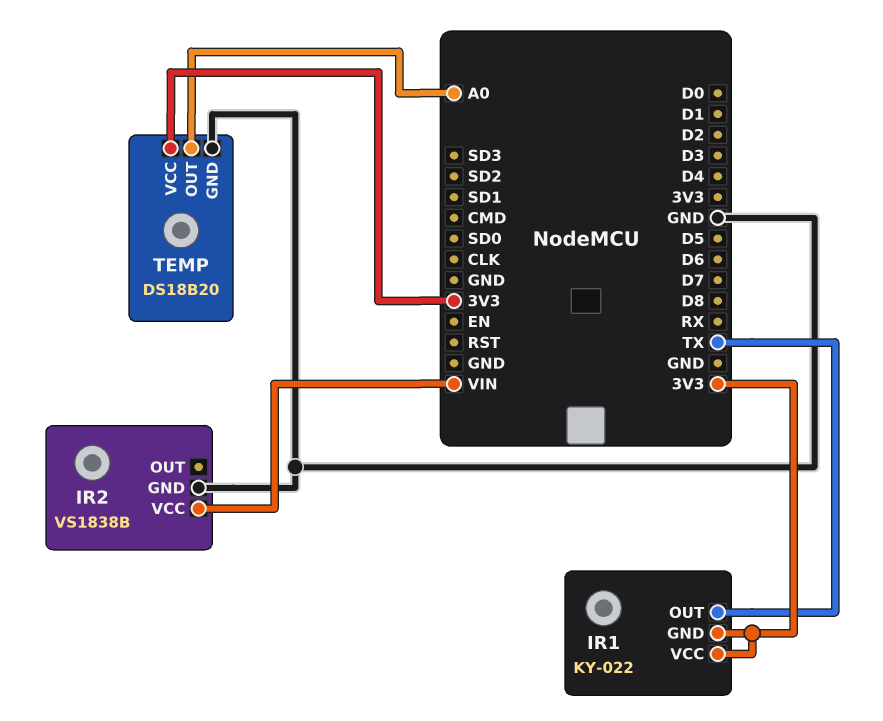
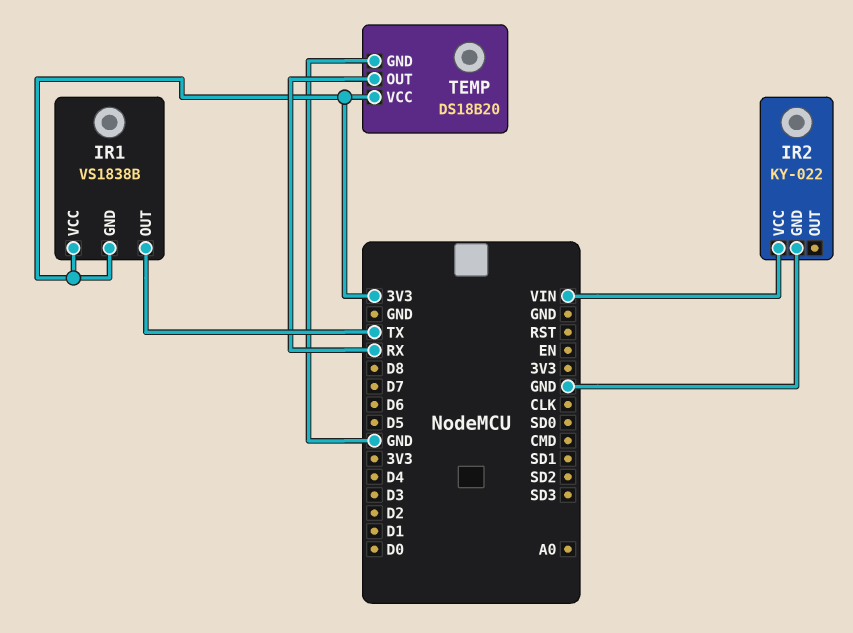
IR1: KY-022 -> VS1838B
IR2: VS1838B -> KY-022
TEMP pin OUT: A0 -> RX

